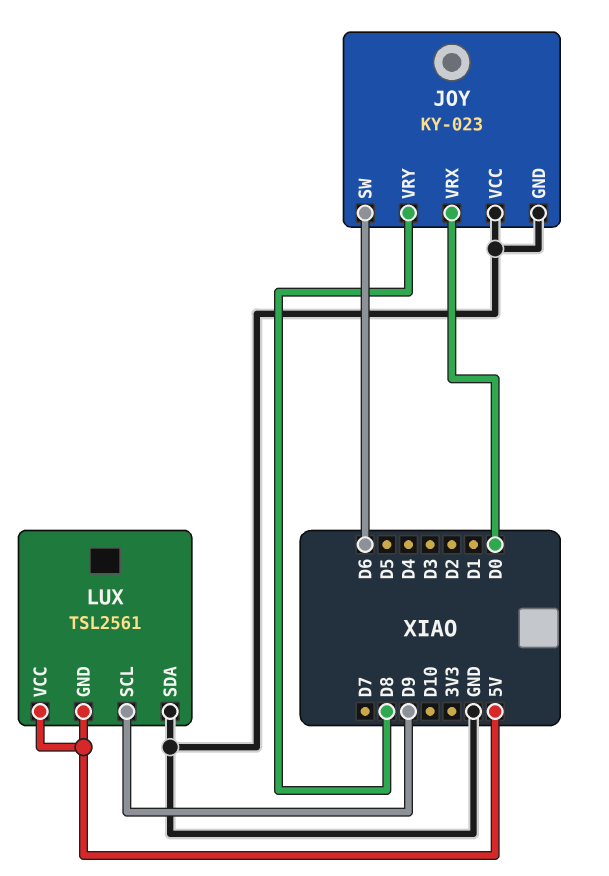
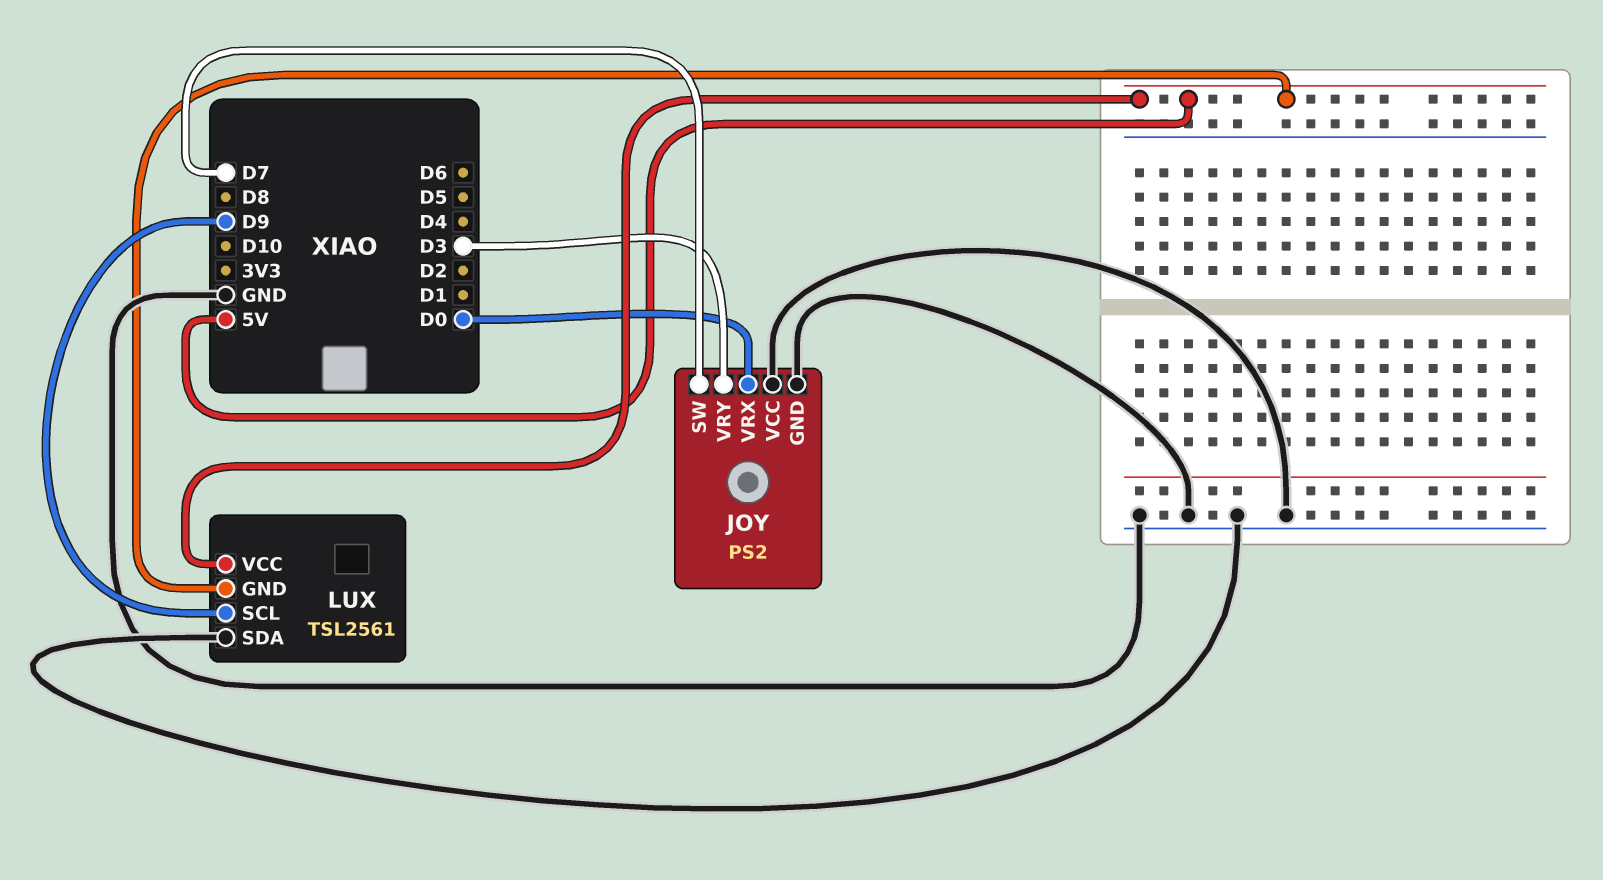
JOY: KY-023 -> PS2
JOY pin SW: D6 -> D7
JOY pin VRY: D8 -> D3

